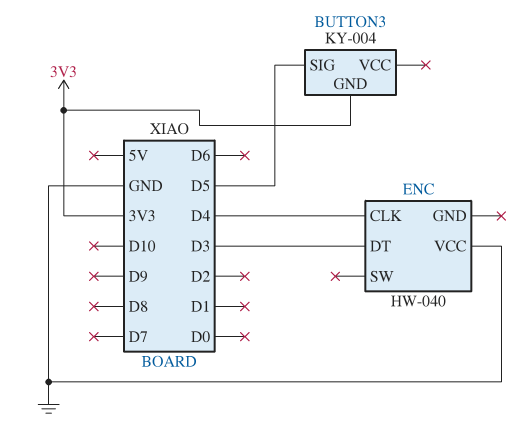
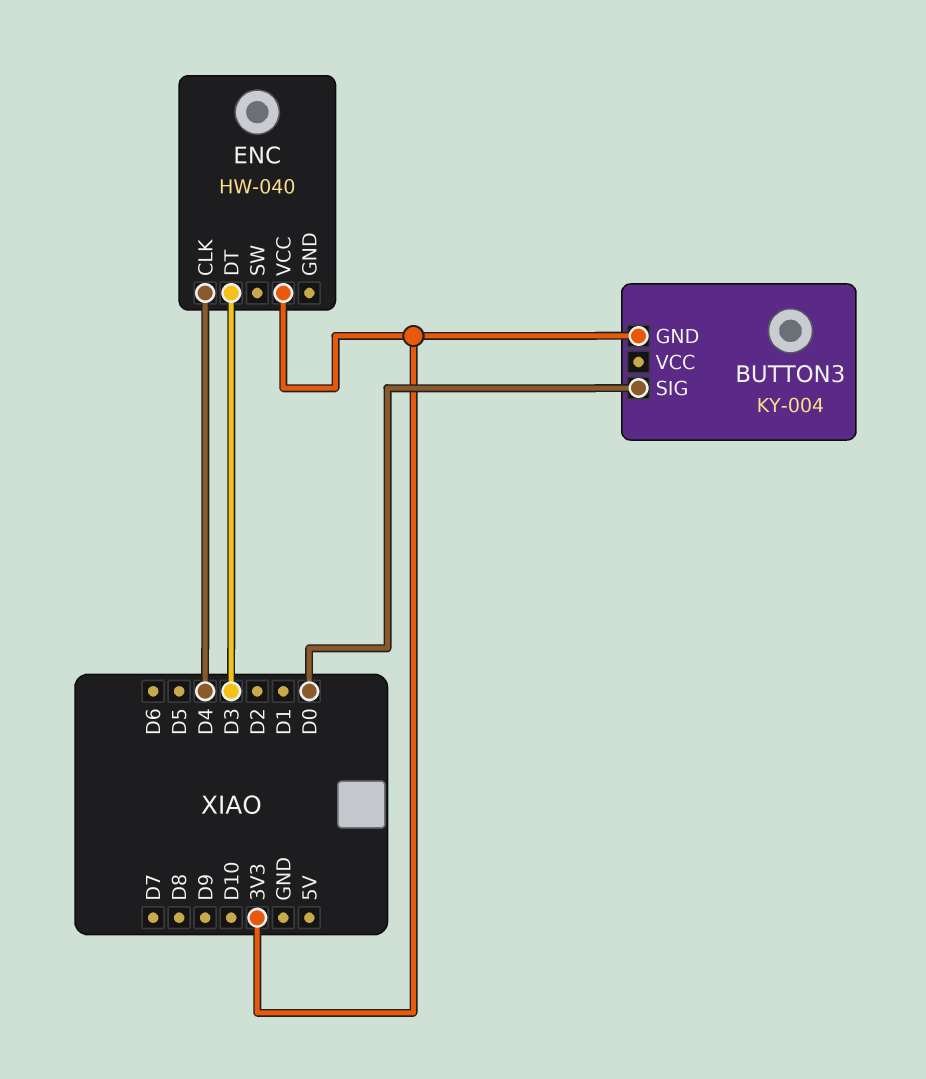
BUTTON3 pin SIG: D5 -> D0
ENC pin VCC: GND -> 3V3

